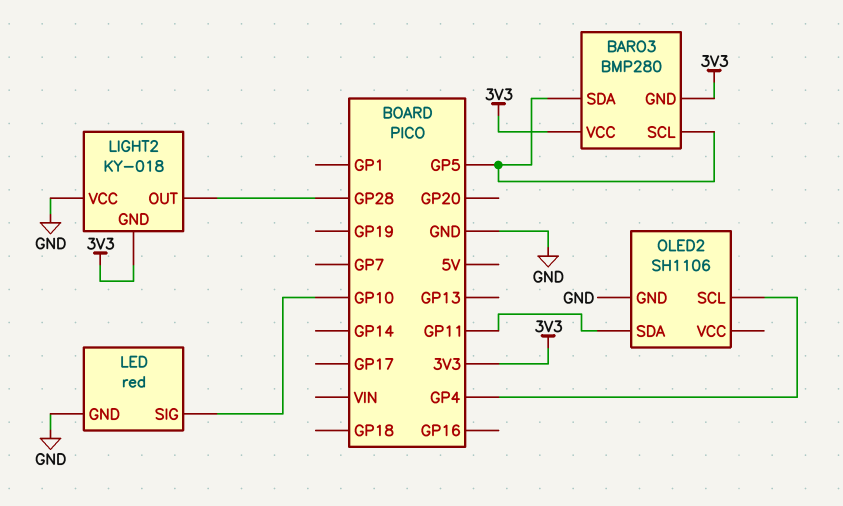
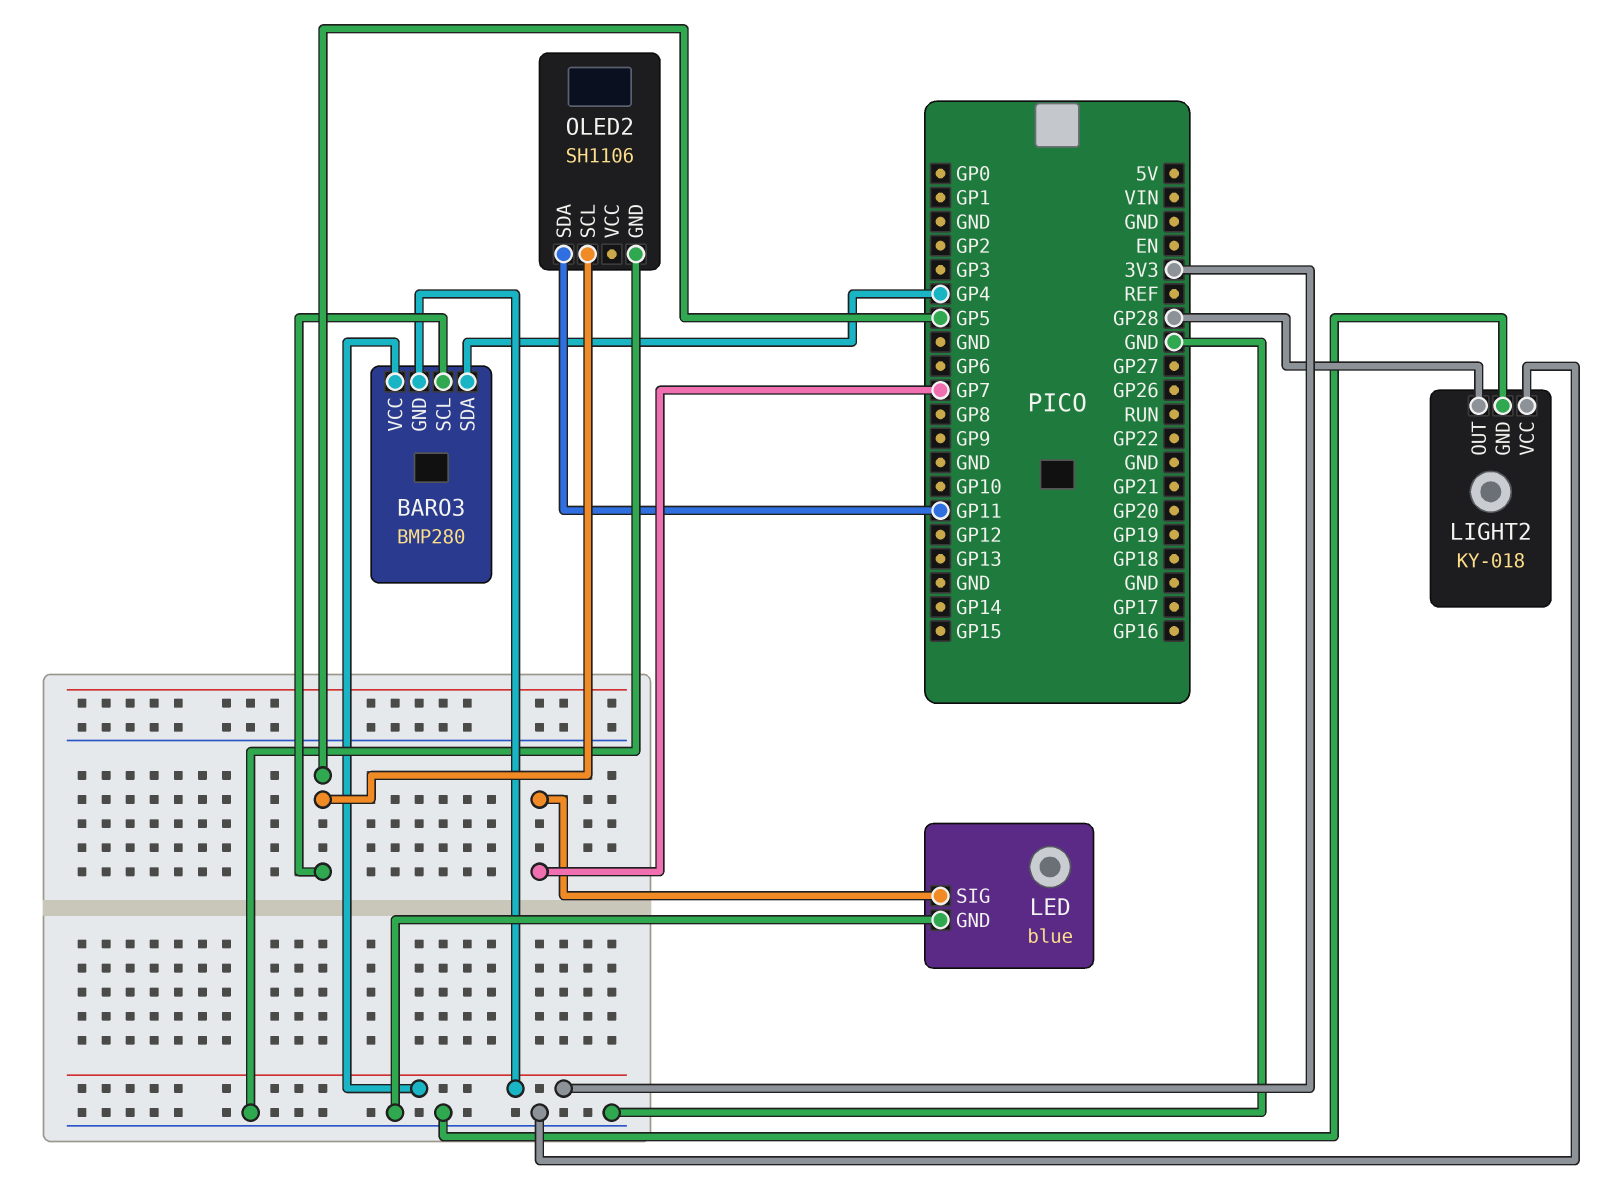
BARO3 pin SDA: GP5 -> GP4
LED: red -> blue
LED pin SIG: GP10 -> GP7
LIGHT2 pin GND: 3V3 -> GND
OLED2 pin SCL: GP4 -> GP5

